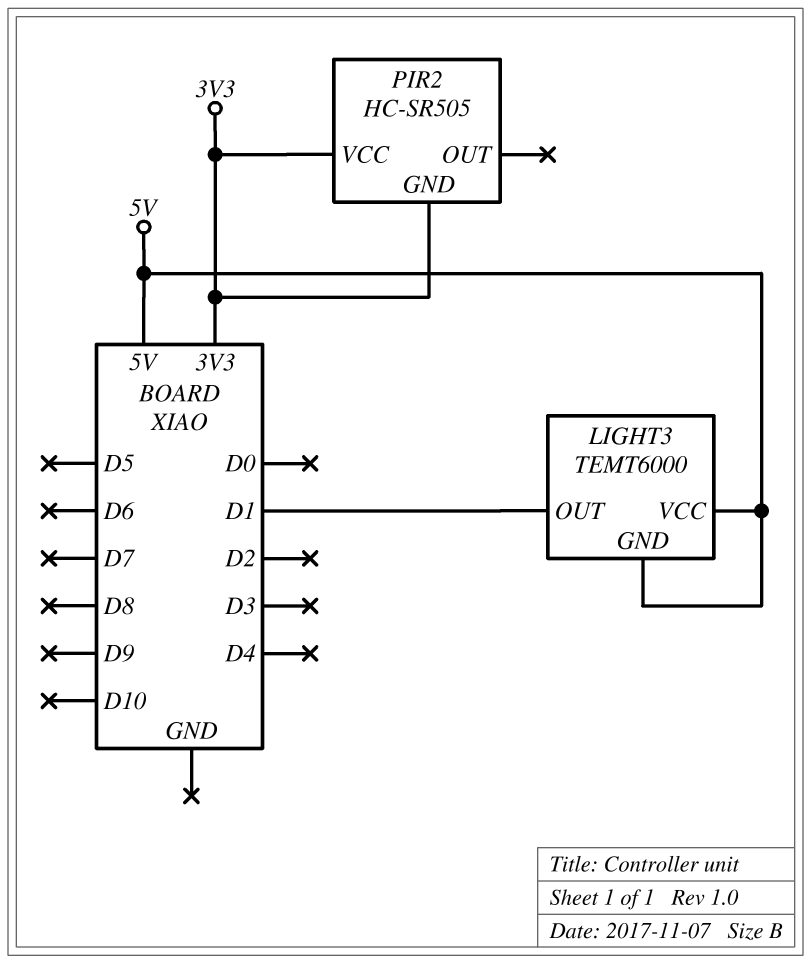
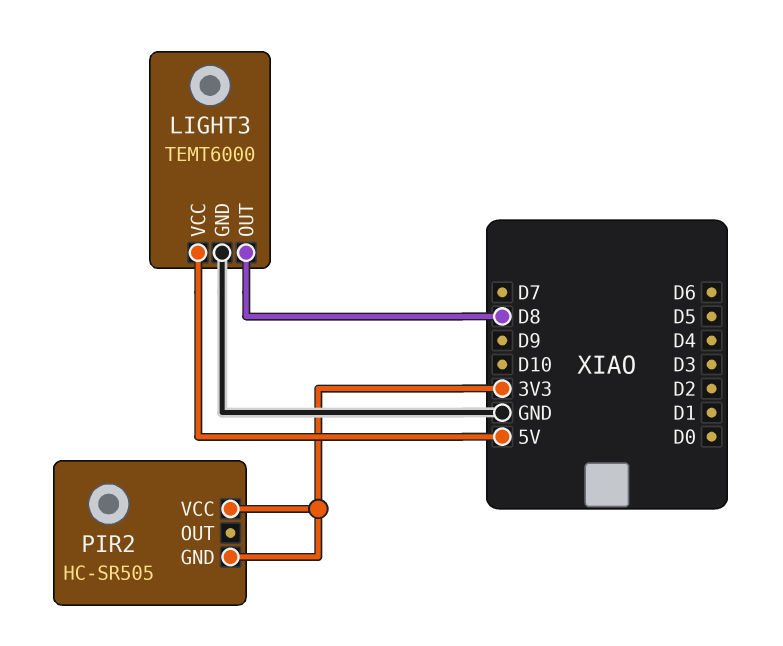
LIGHT3 pin GND: 5V -> GND
LIGHT3 pin OUT: D1 -> D8

